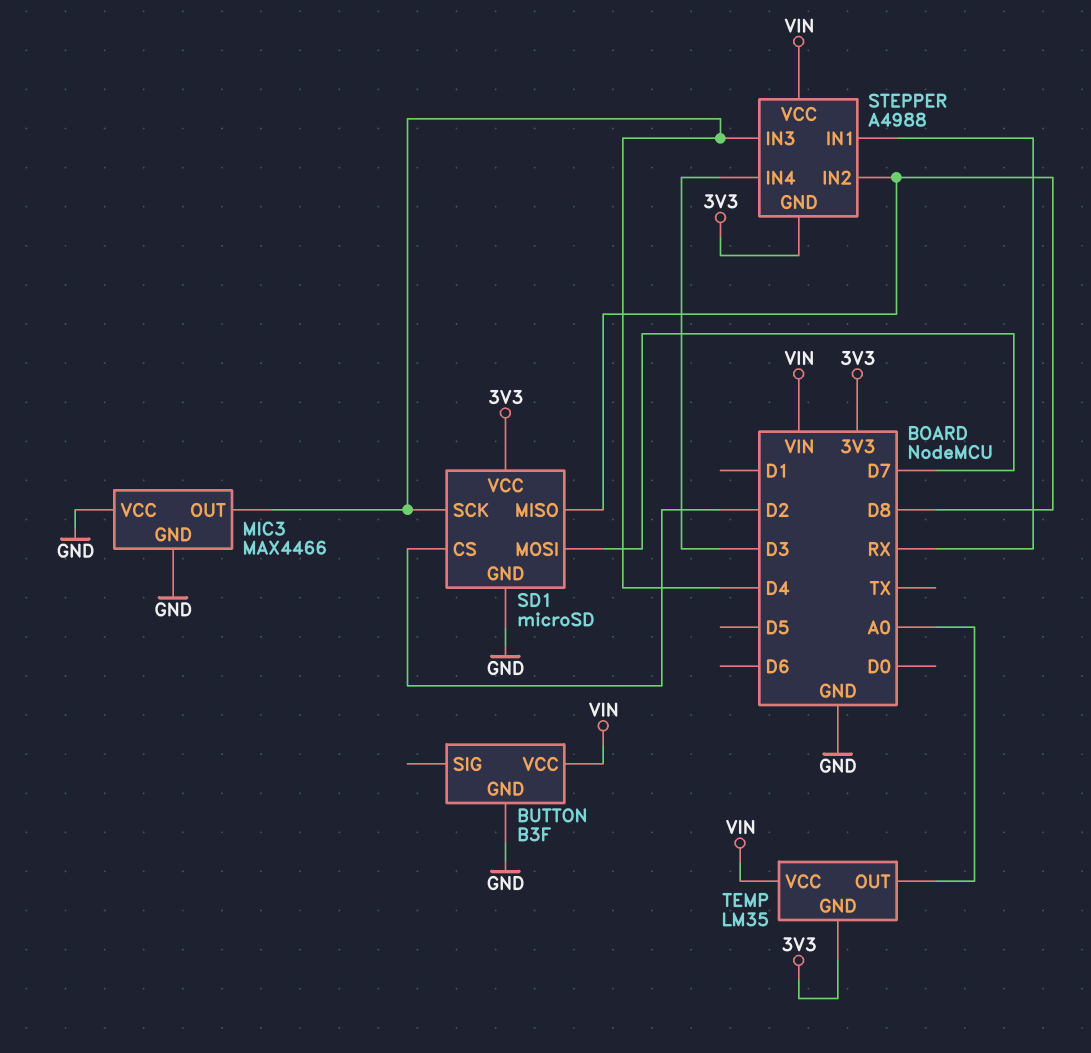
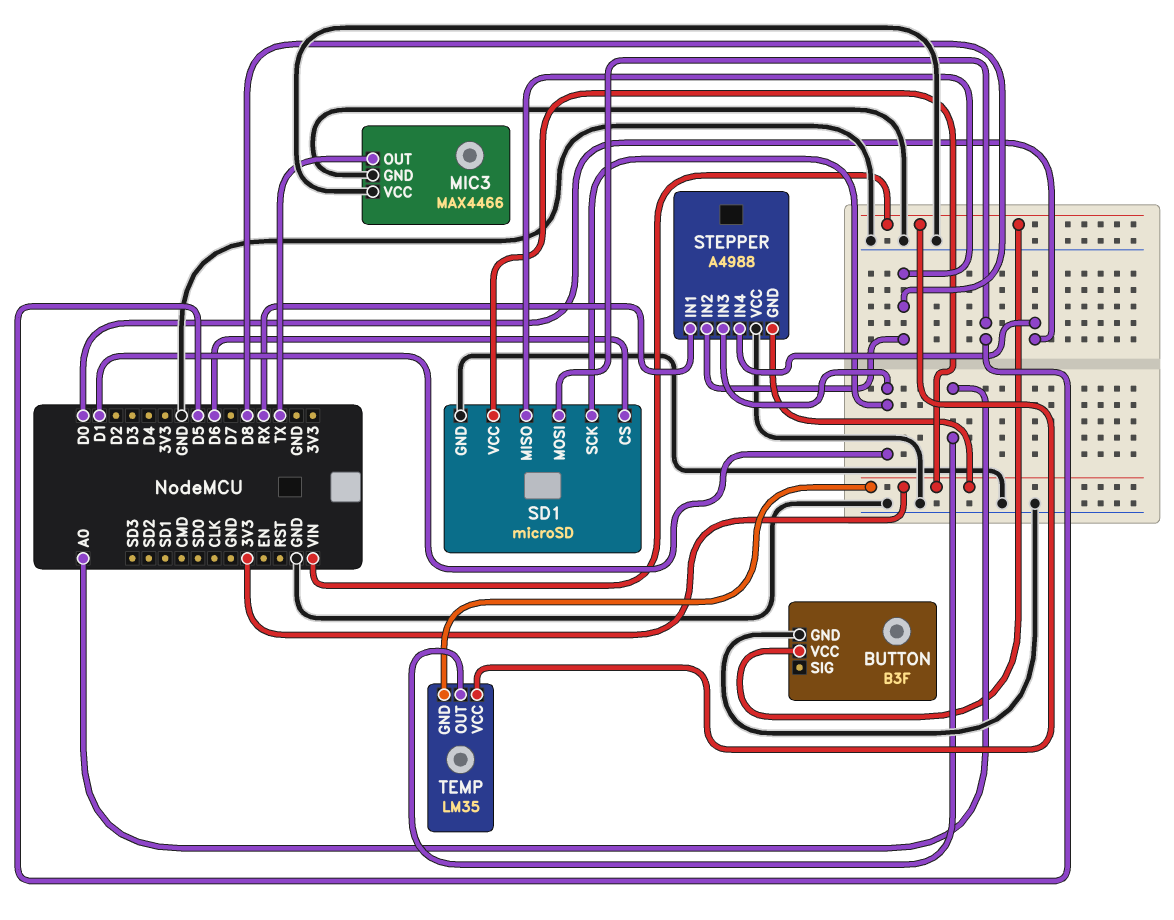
MIC3 pin OUT: D4 -> TX
SD1 pin CS: D2 -> D6
SD1 pin MOSI: D7 -> D5
SD1 pin SCK: D4 -> D1
STEPPER pin IN3: D4 -> D1
STEPPER pin IN4: D3 -> D0
STEPPER pin VCC: VIN -> GND

